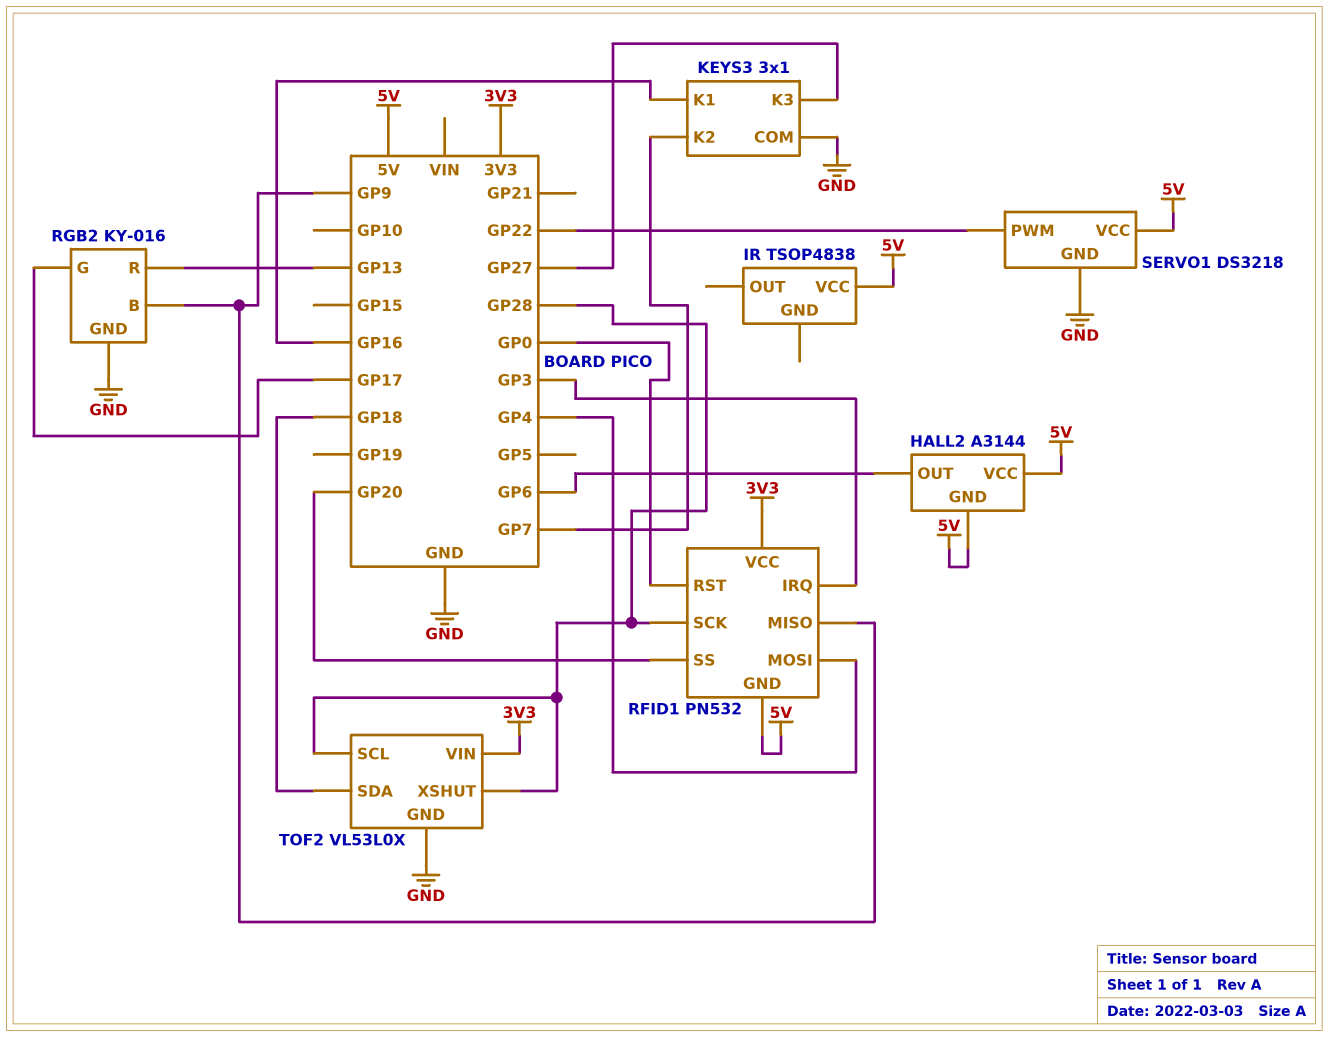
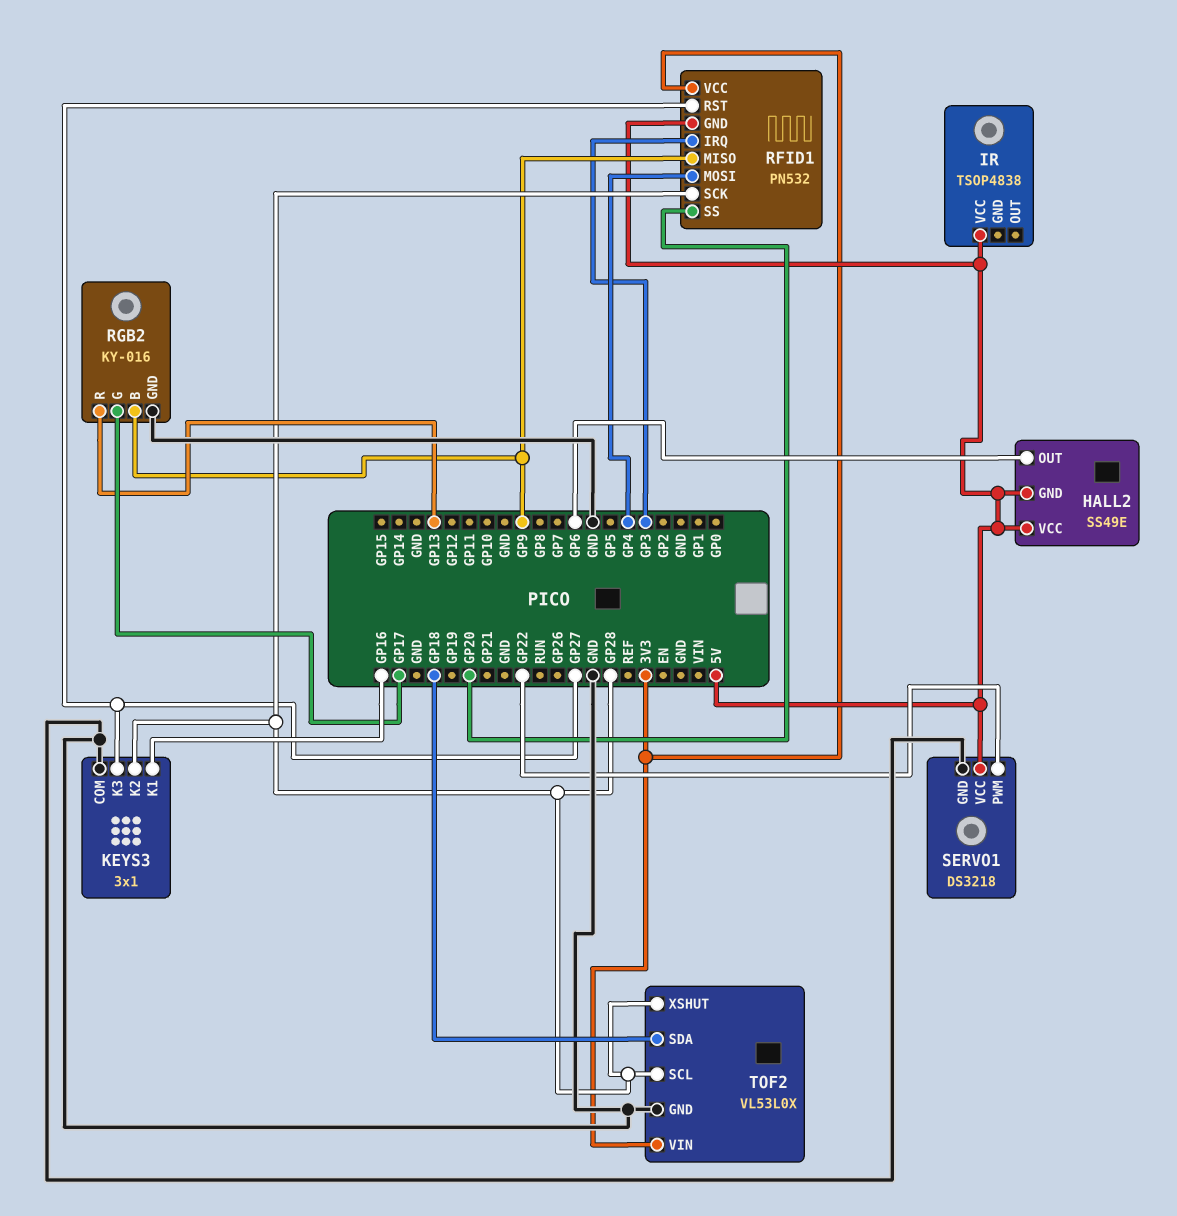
HALL2: A3144 -> SS49E
KEYS3 pin K2: GP7 -> GP28
RFID1 pin RST: GP0 -> GP27

